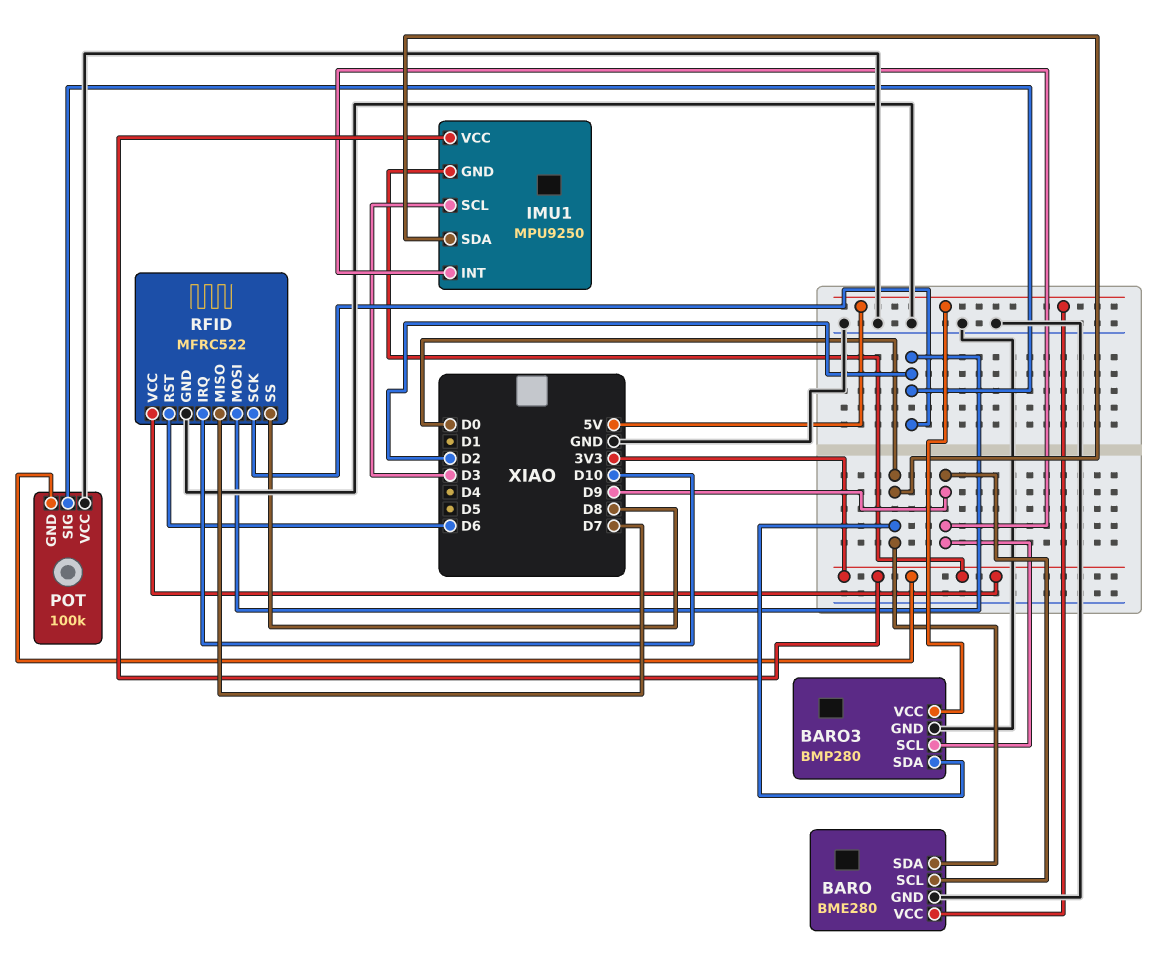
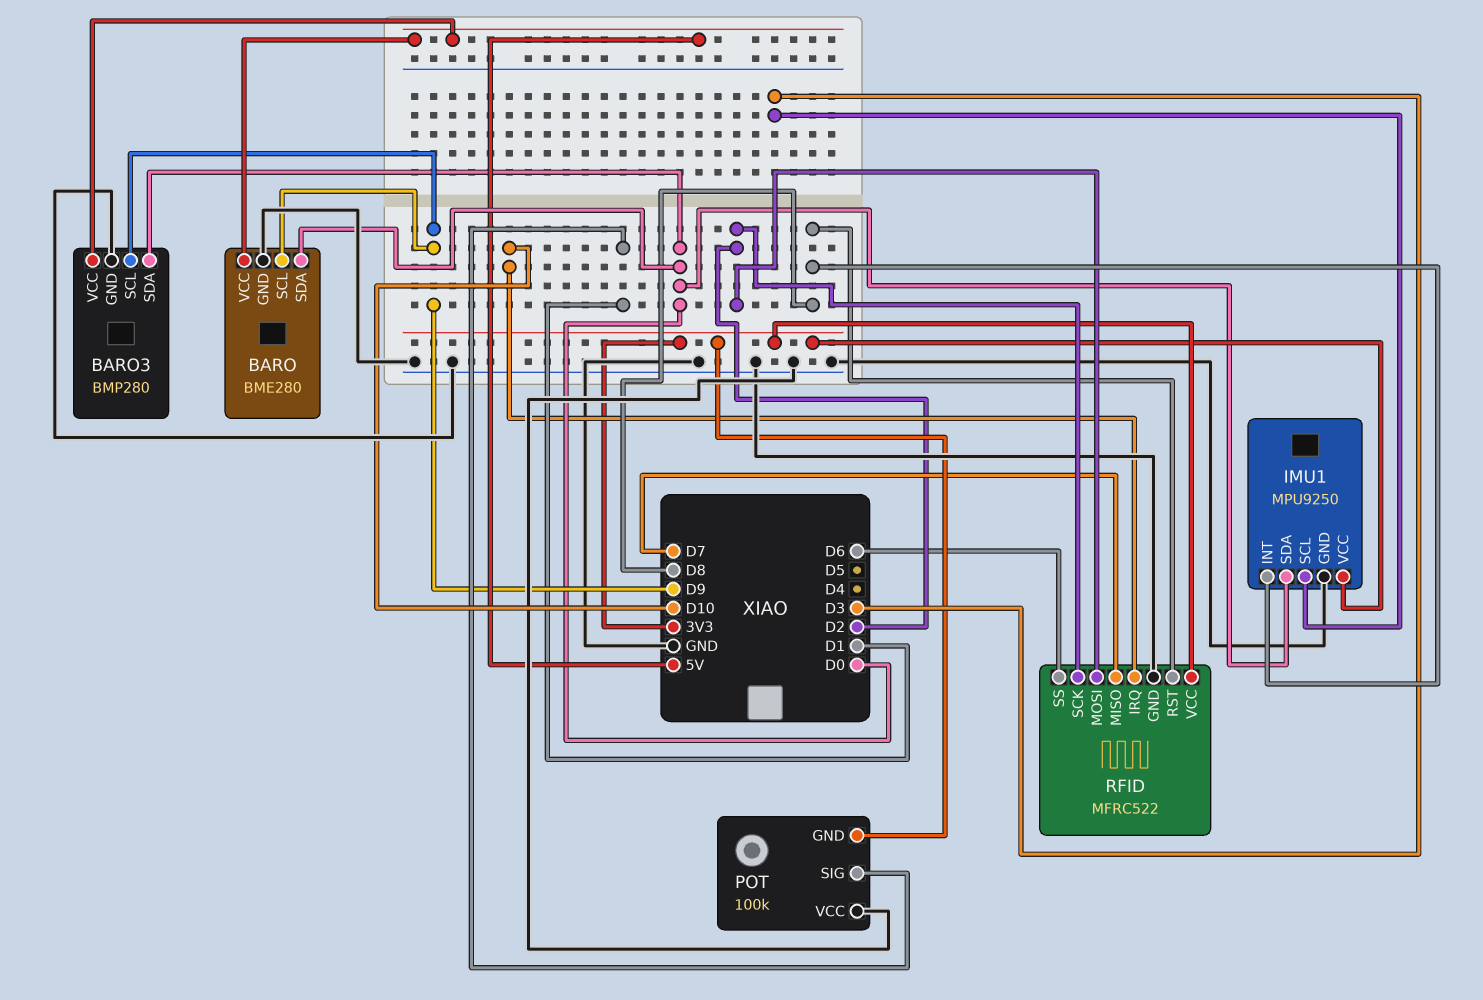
IMU1 pin GND: 3V3 -> GND
IMU1 pin INT: D9 -> D8
POT pin SIG: D2 -> D1
RFID pin RST: D6 -> D8
RFID pin SS: D8 -> D6

